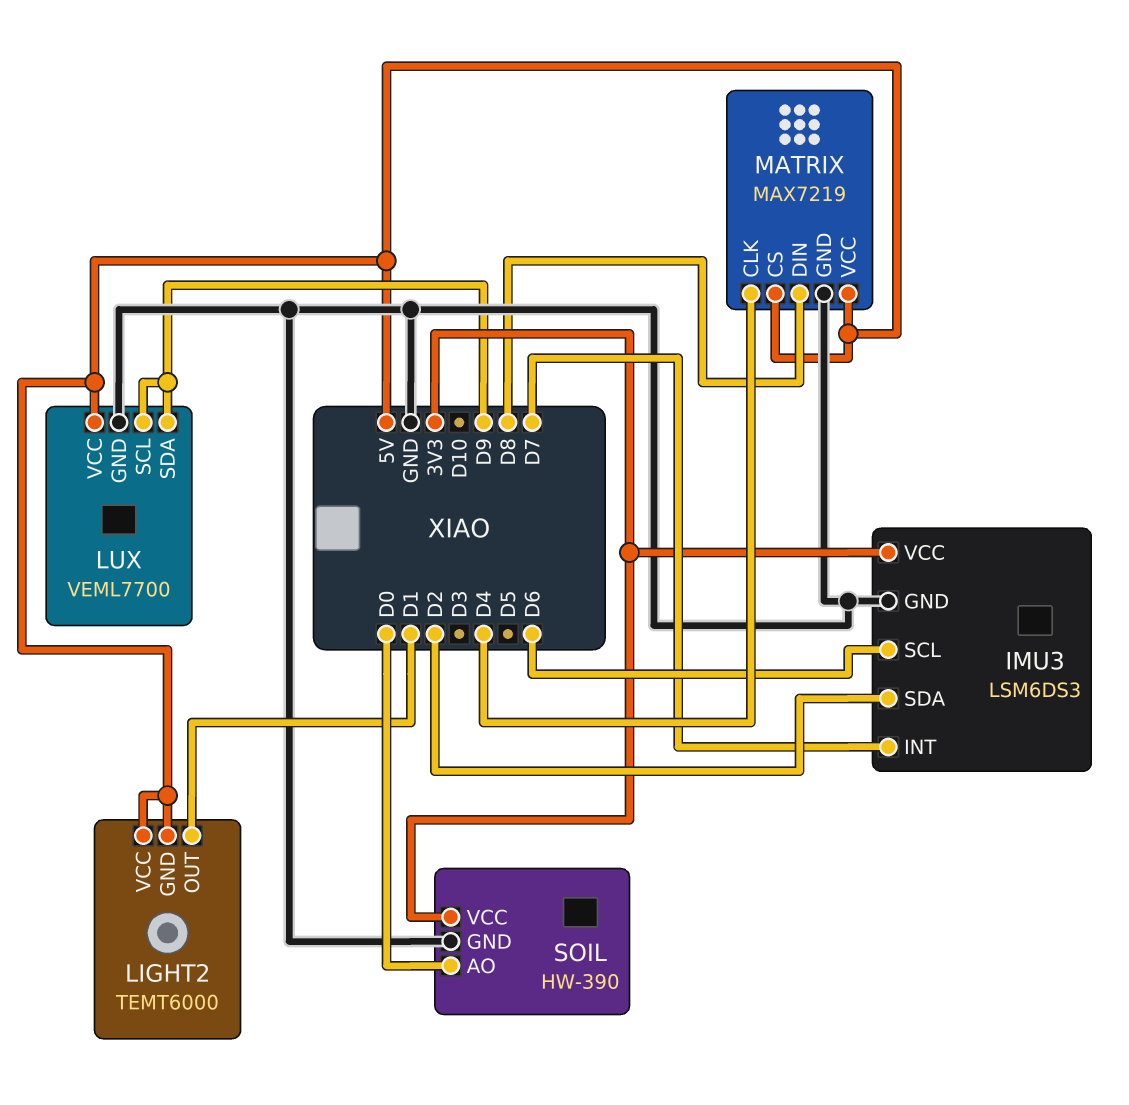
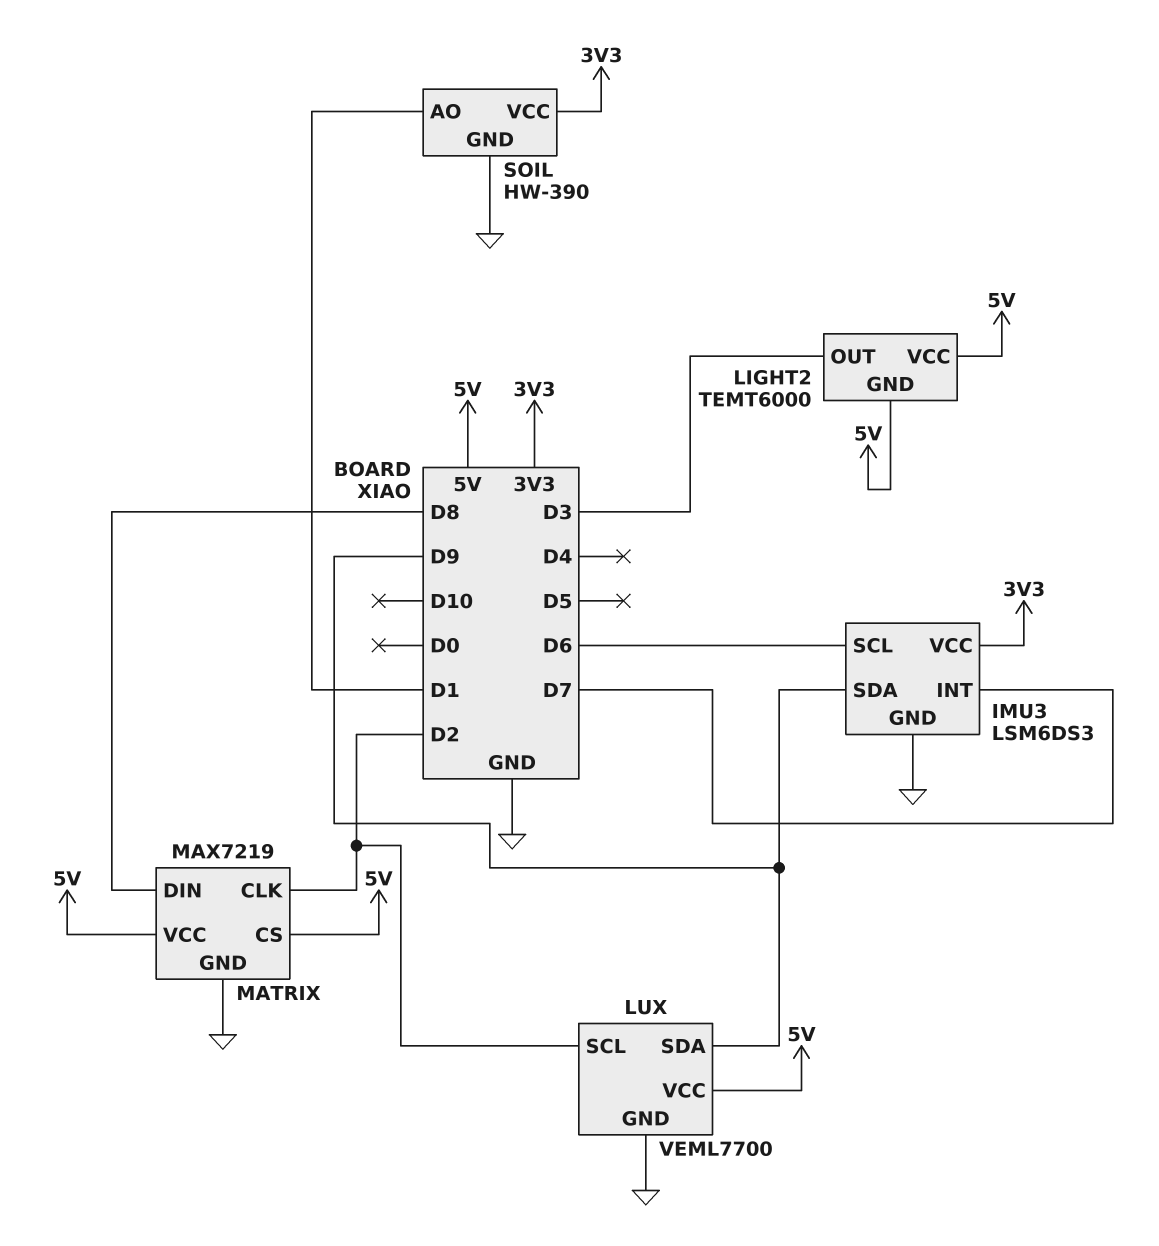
IMU3 pin SDA: D2 -> D9
LIGHT2 pin OUT: D1 -> D3
LUX pin SCL: D9 -> D2
MATRIX pin CLK: D4 -> D2
SOIL pin AO: D0 -> D1

